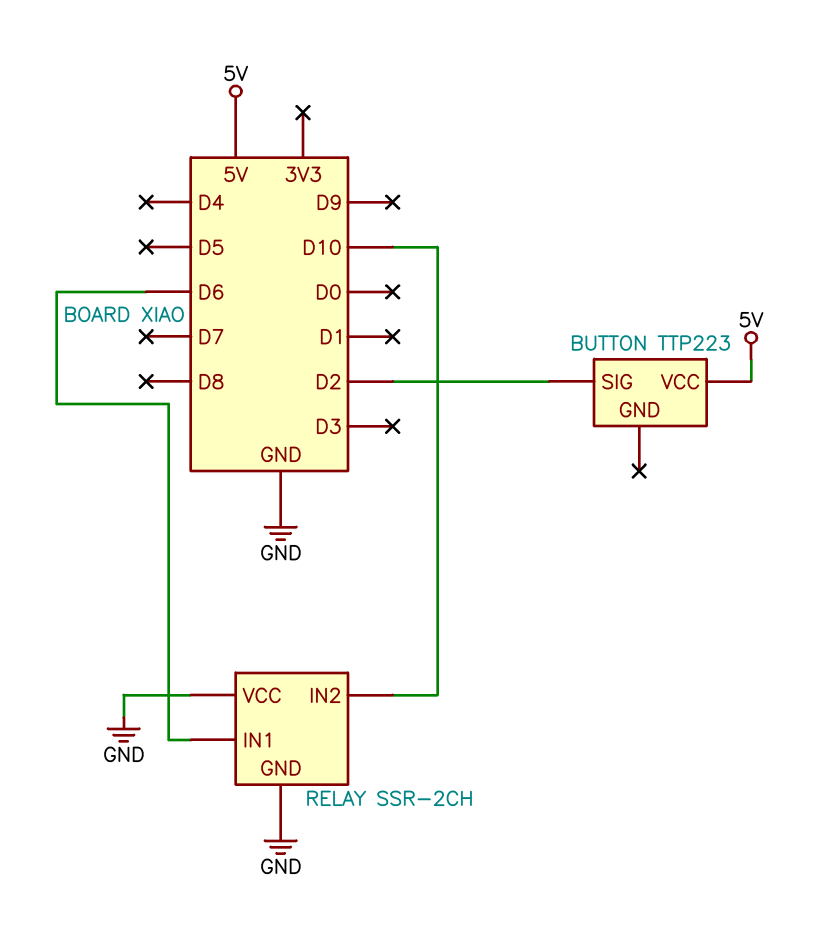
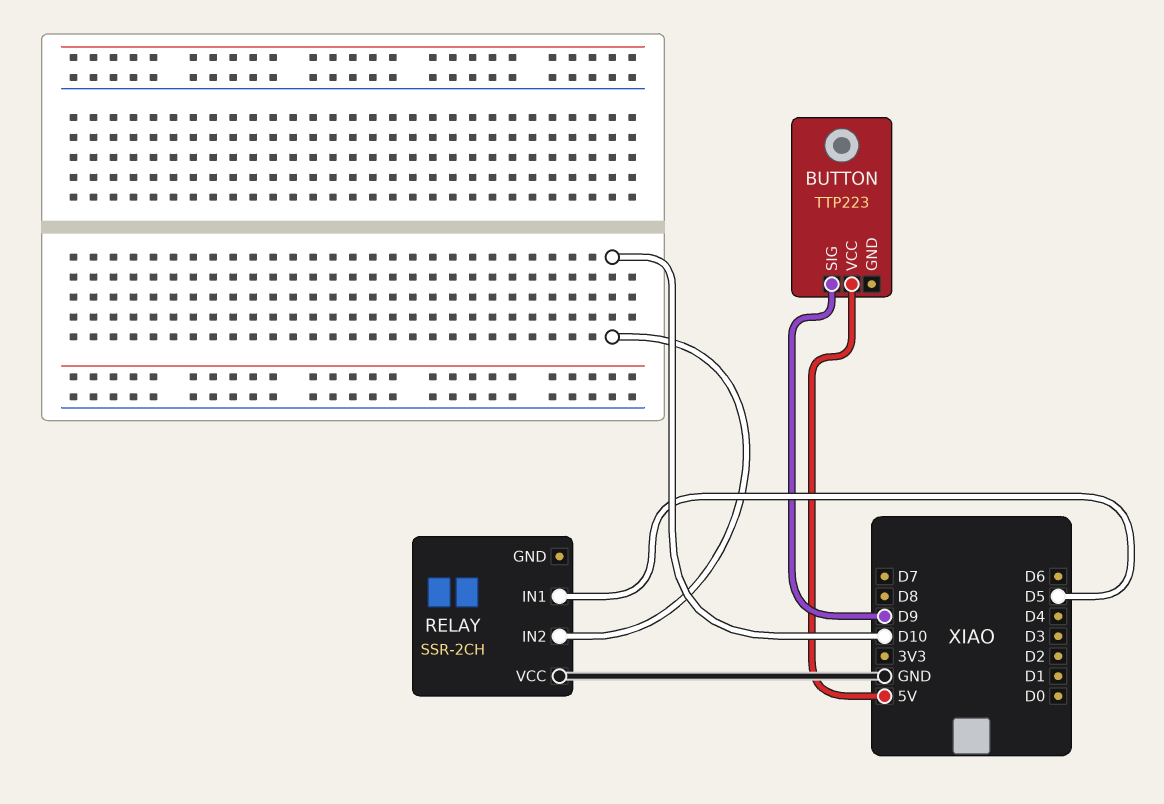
BUTTON pin SIG: D2 -> D9
RELAY pin GND: GND -> none
RELAY pin IN1: D6 -> D5

